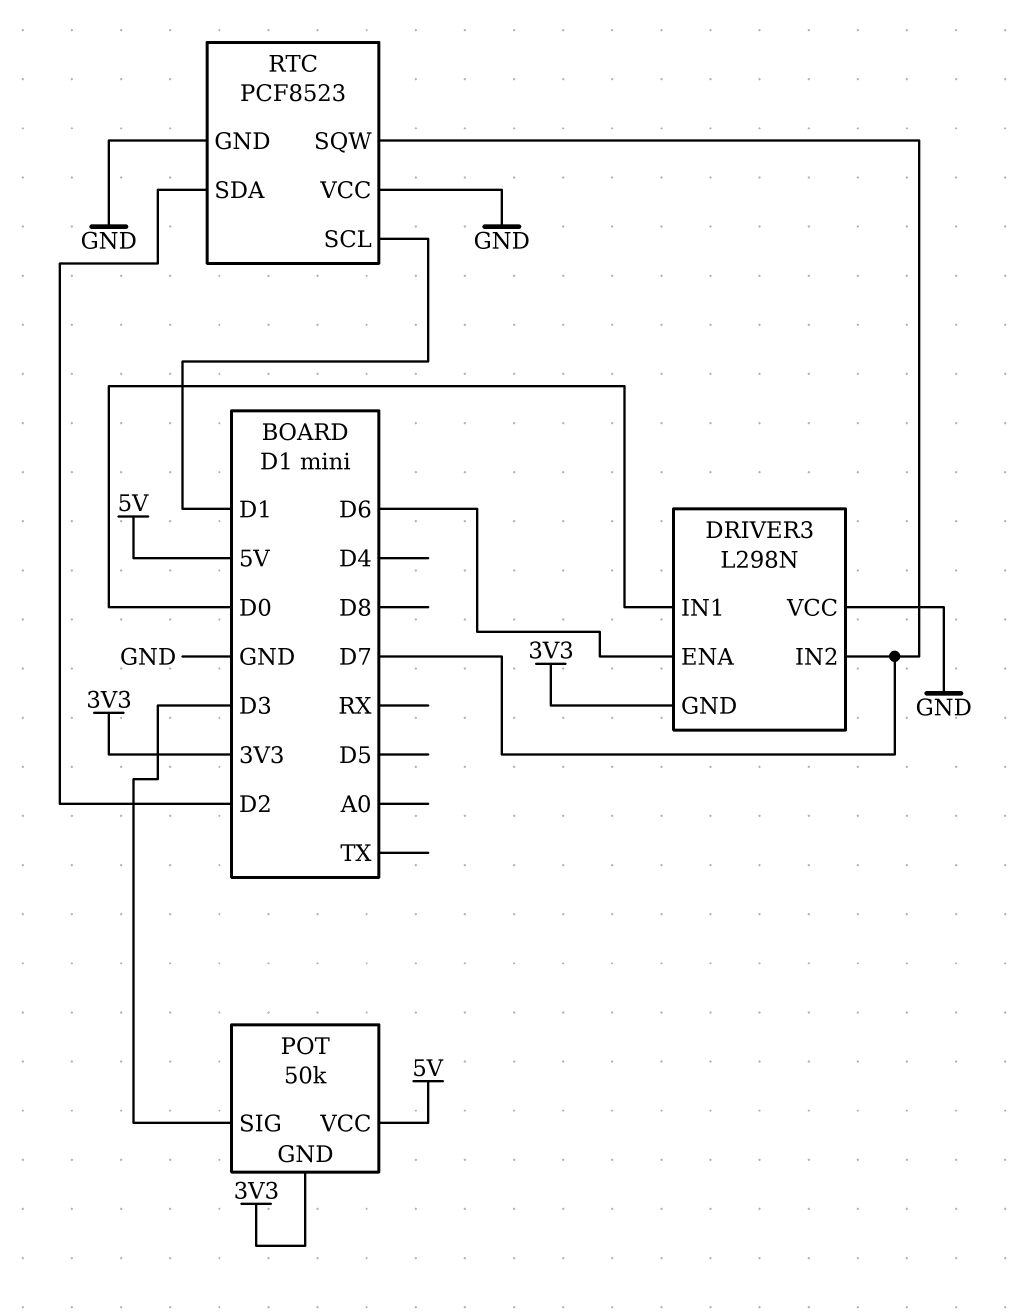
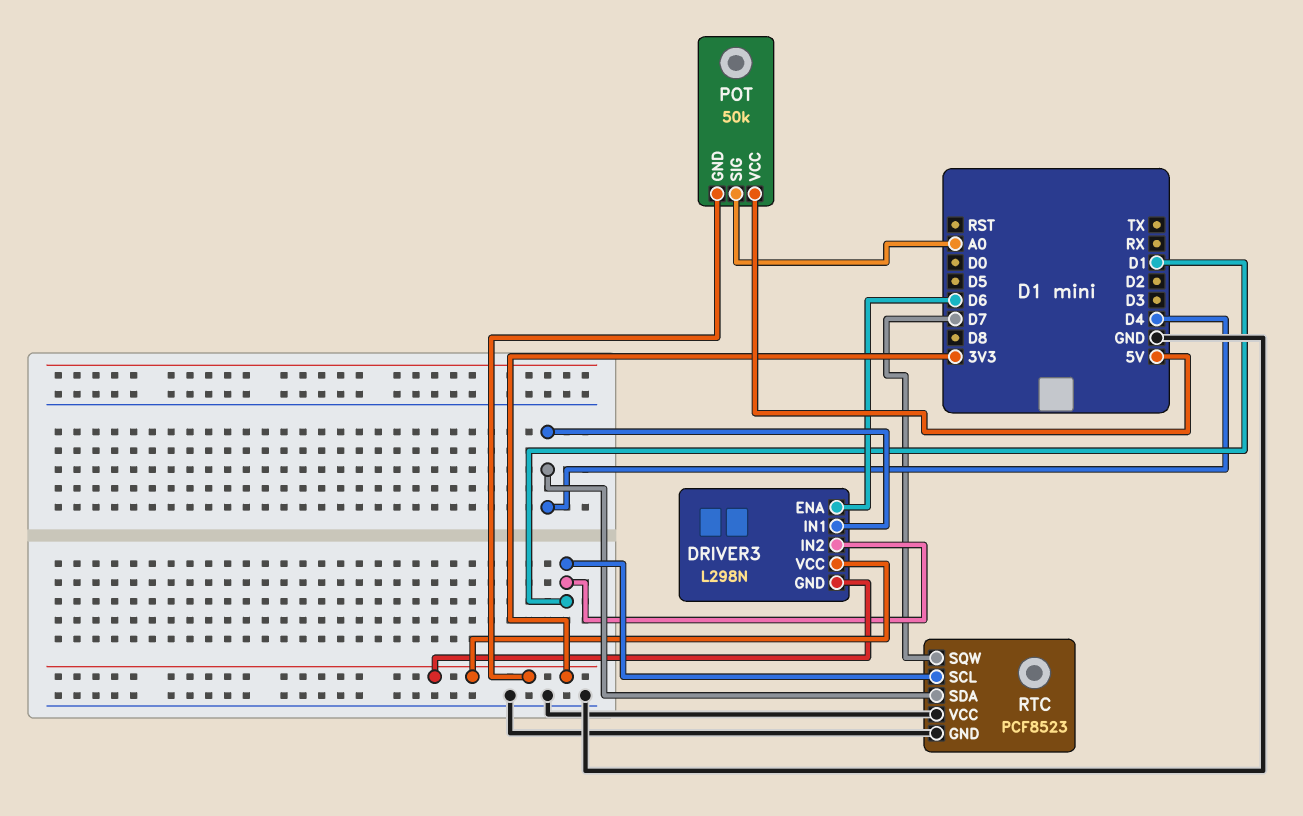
DRIVER3 pin IN1: D0 -> D4
DRIVER3 pin IN2: D7 -> D1
DRIVER3 pin VCC: GND -> 3V3
POT pin SIG: D3 -> A0
RTC pin SDA: D2 -> D4

